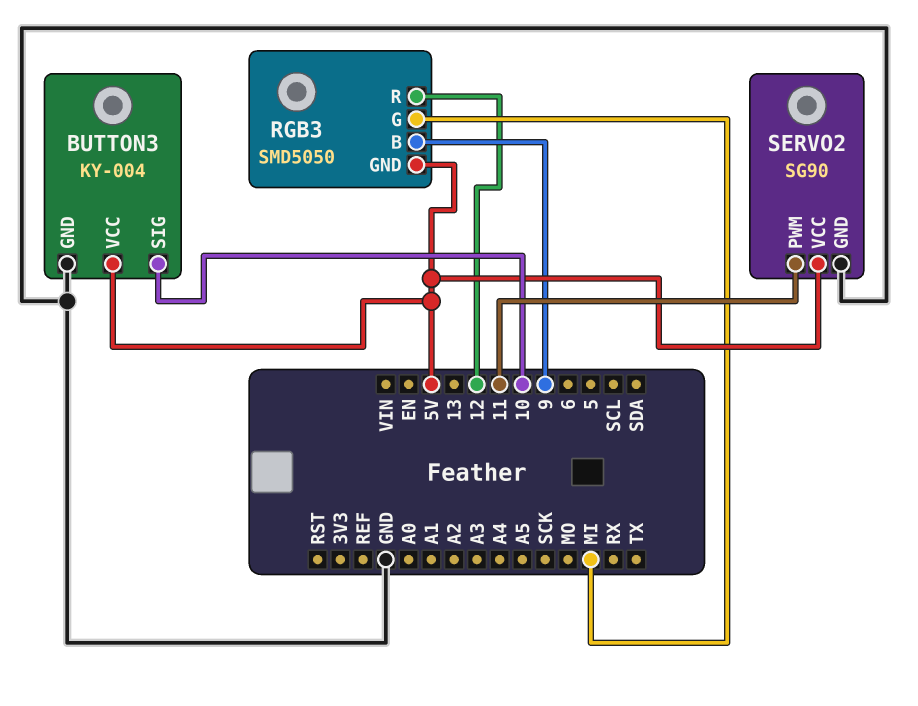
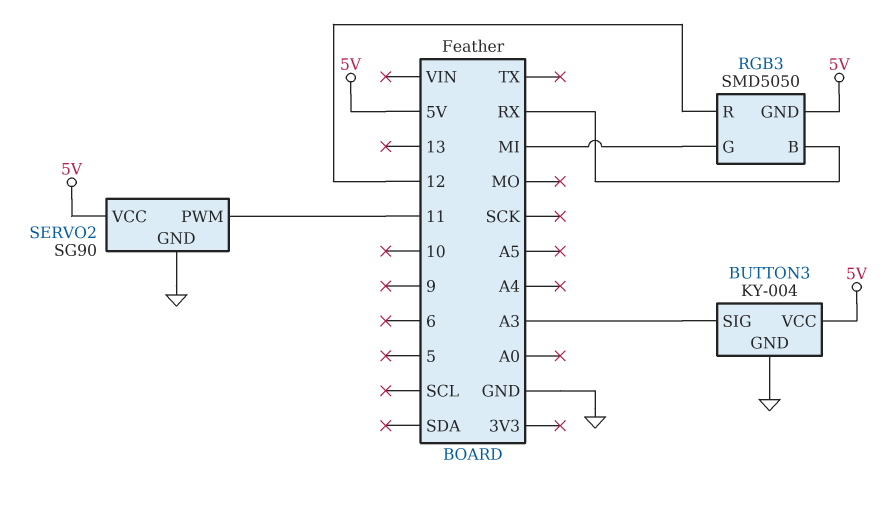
BUTTON3 pin SIG: 10 -> A3
RGB3 pin B: 9 -> RX

